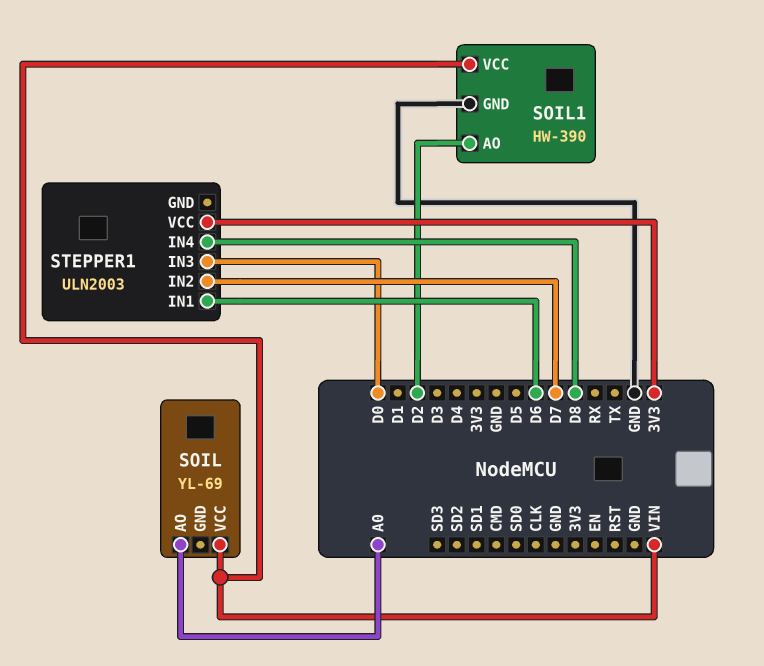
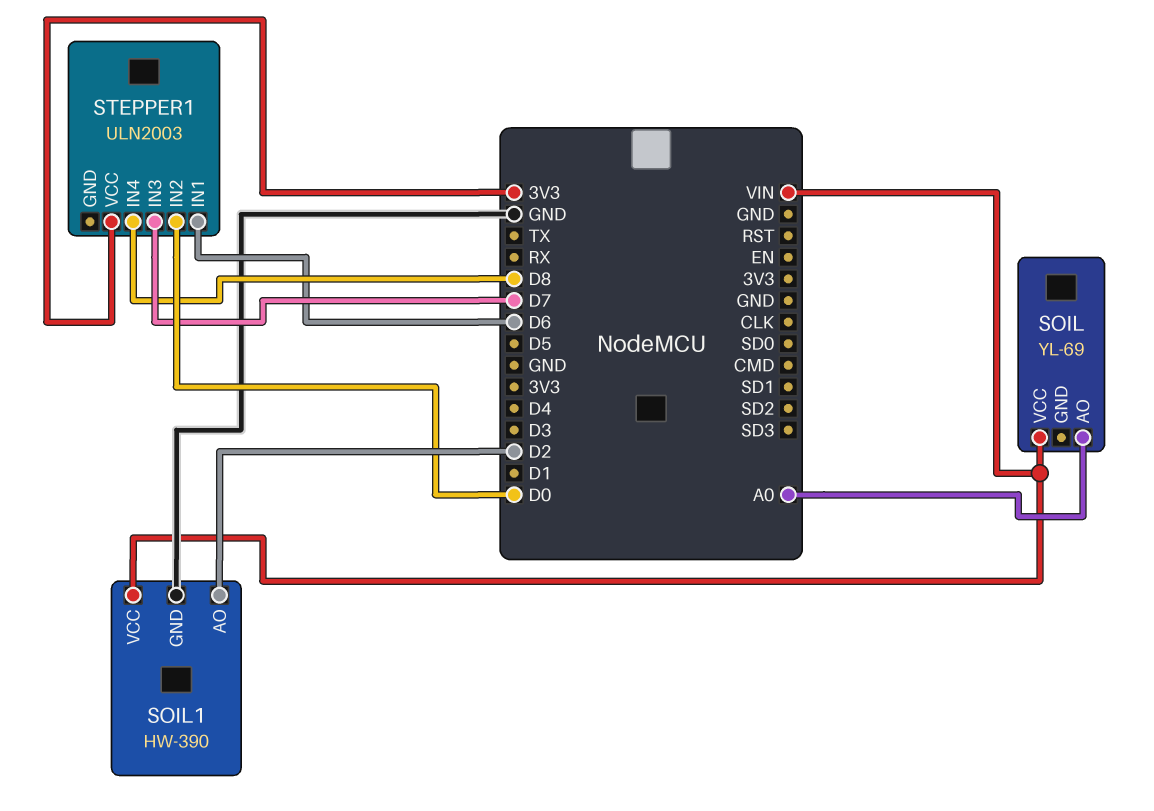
STEPPER1 pin IN2: D7 -> D0
STEPPER1 pin IN3: D0 -> D7

